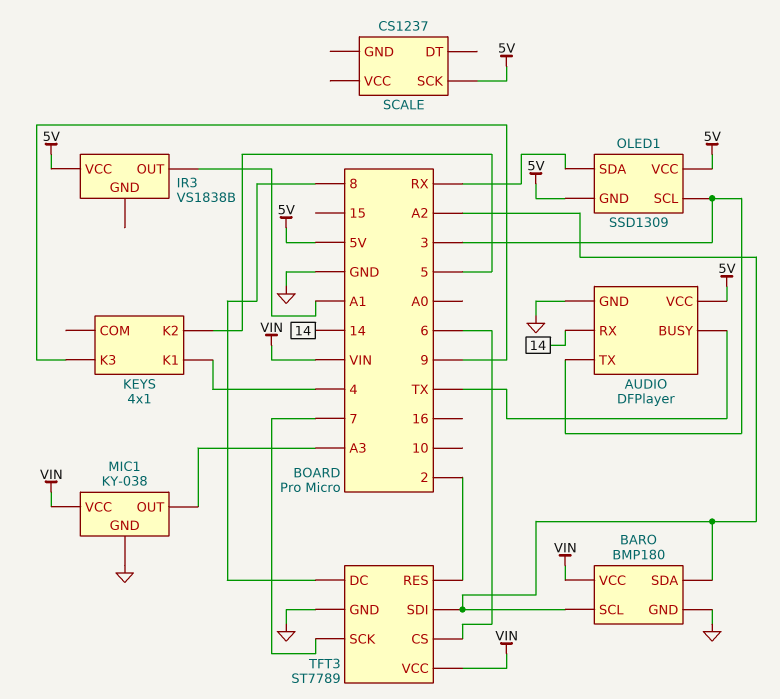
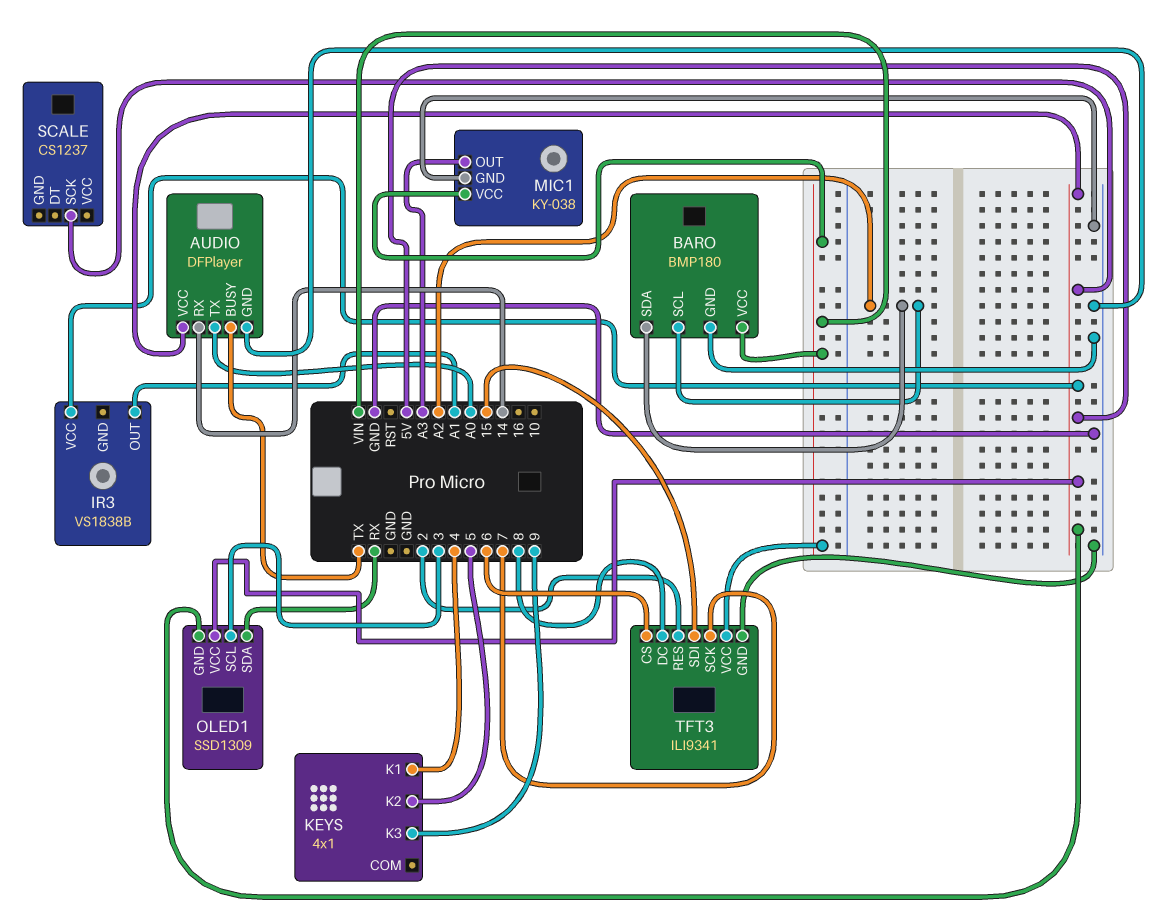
AUDIO pin TX: 3 -> A0
TFT3: ST7789 -> ILI9341
TFT3 pin SDI: A2 -> 15

